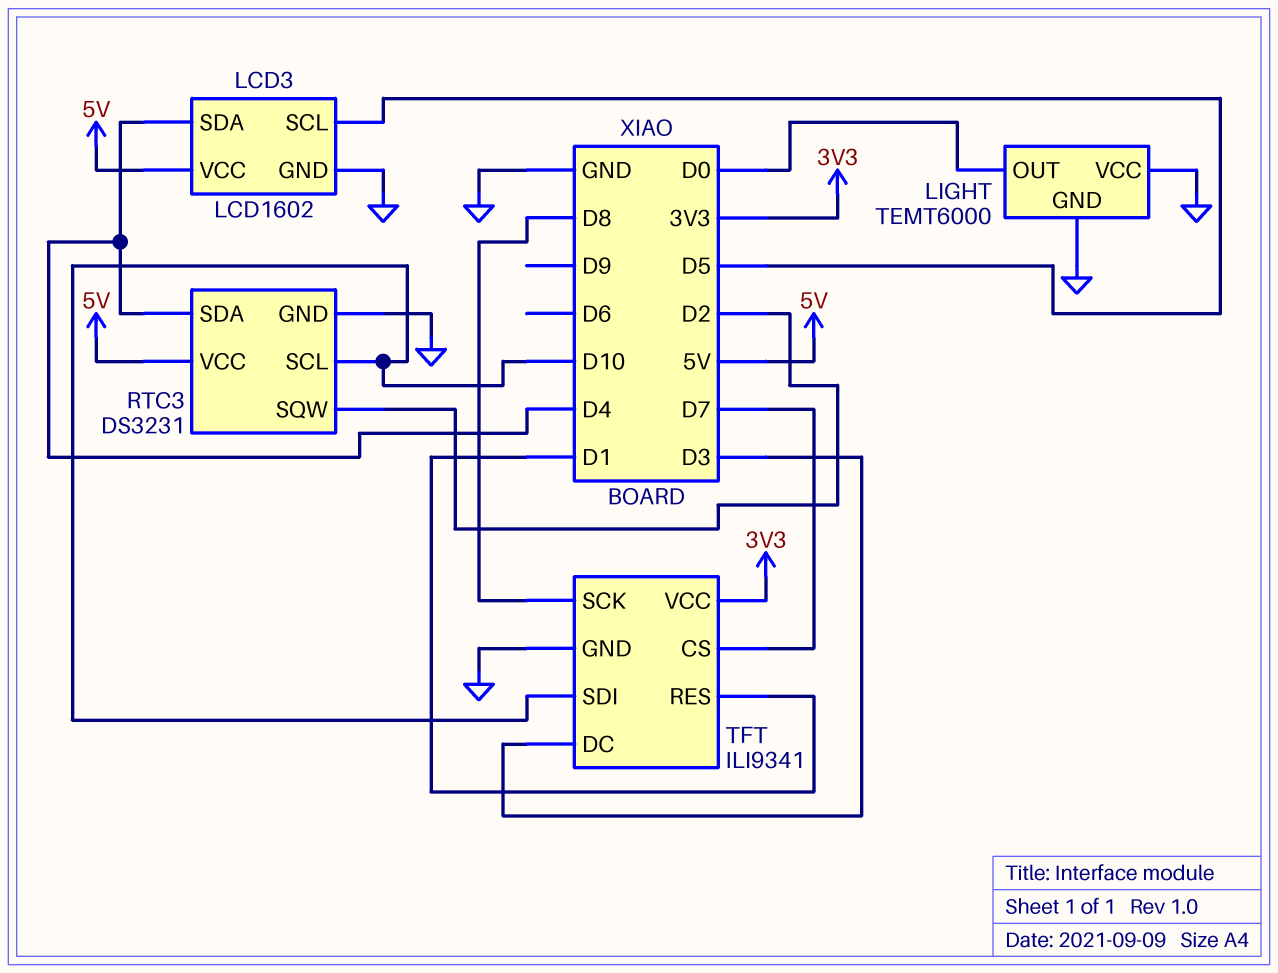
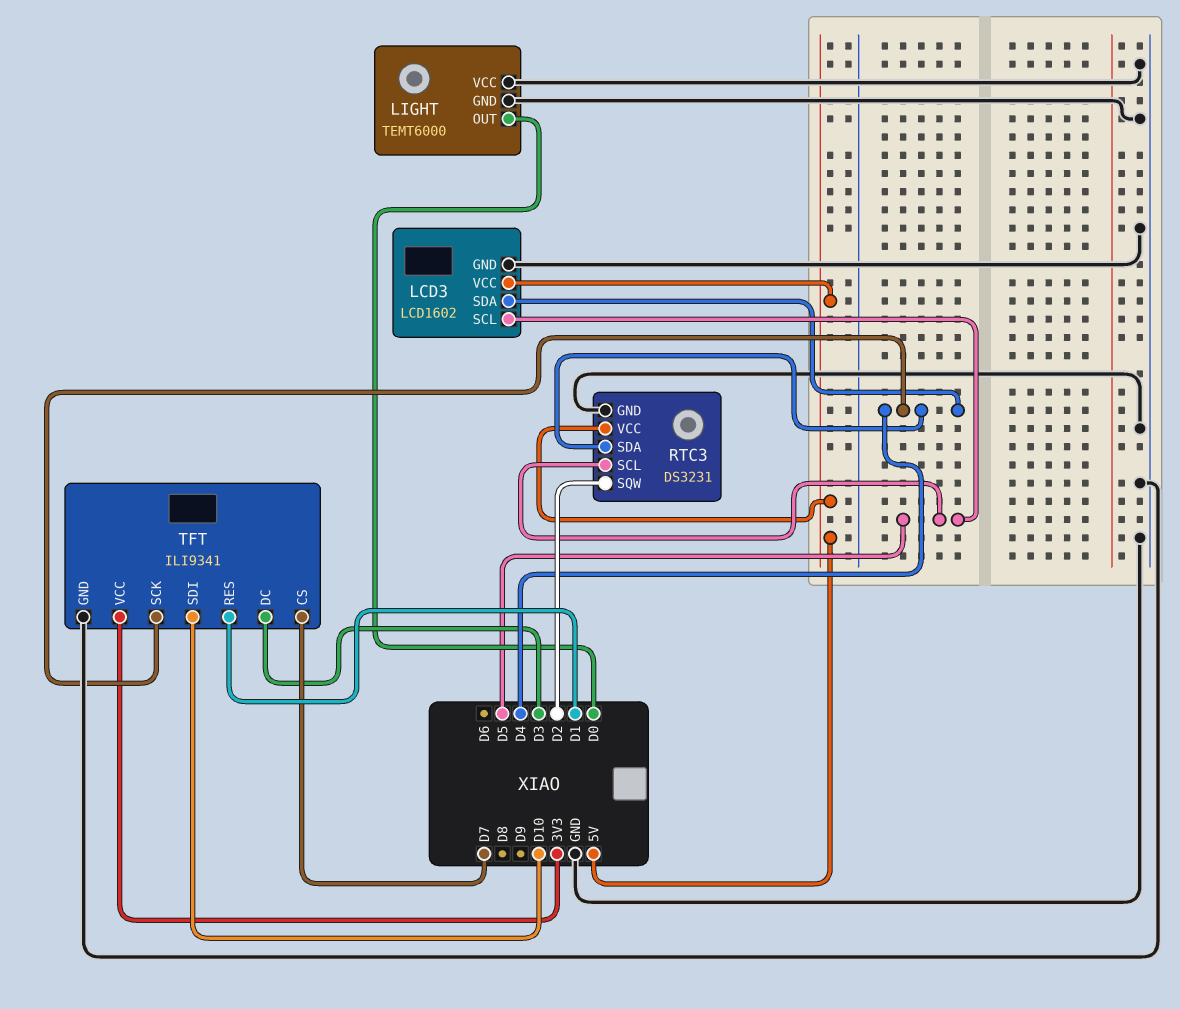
RTC3 pin SCL: D10 -> D5
TFT pin SCK: D8 -> D4

